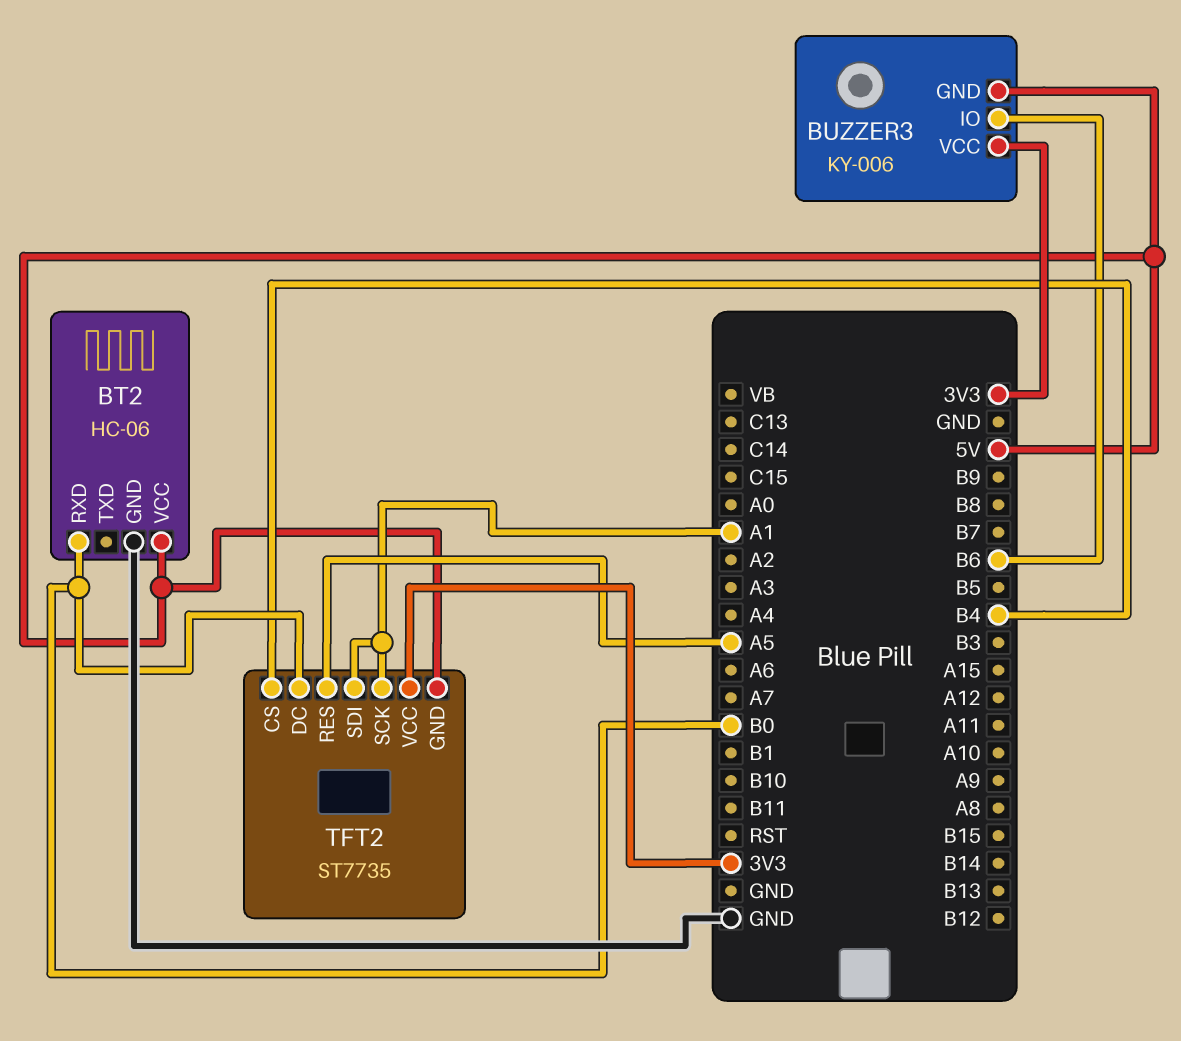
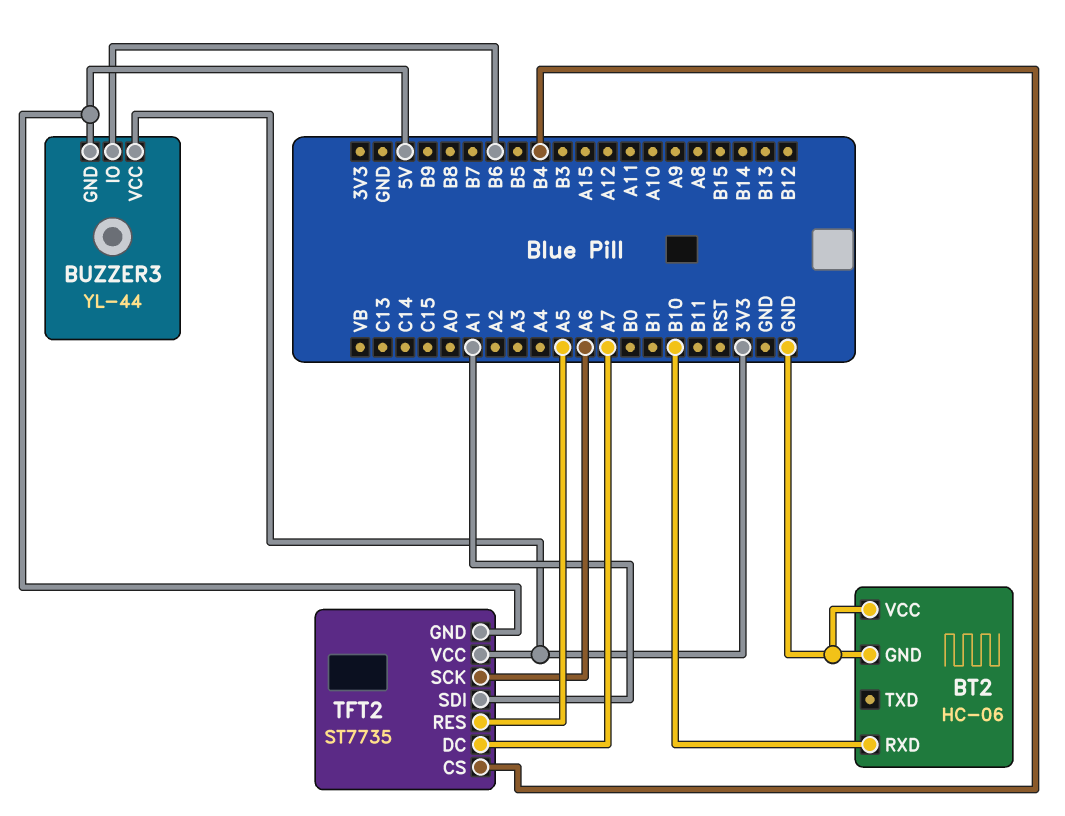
BT2 pin RXD: B0 -> B10
BT2 pin VCC: 5V -> GND
BUZZER3: KY-006 -> YL-44
TFT2 pin DC: B0 -> A7
TFT2 pin SCK: A1 -> A6

